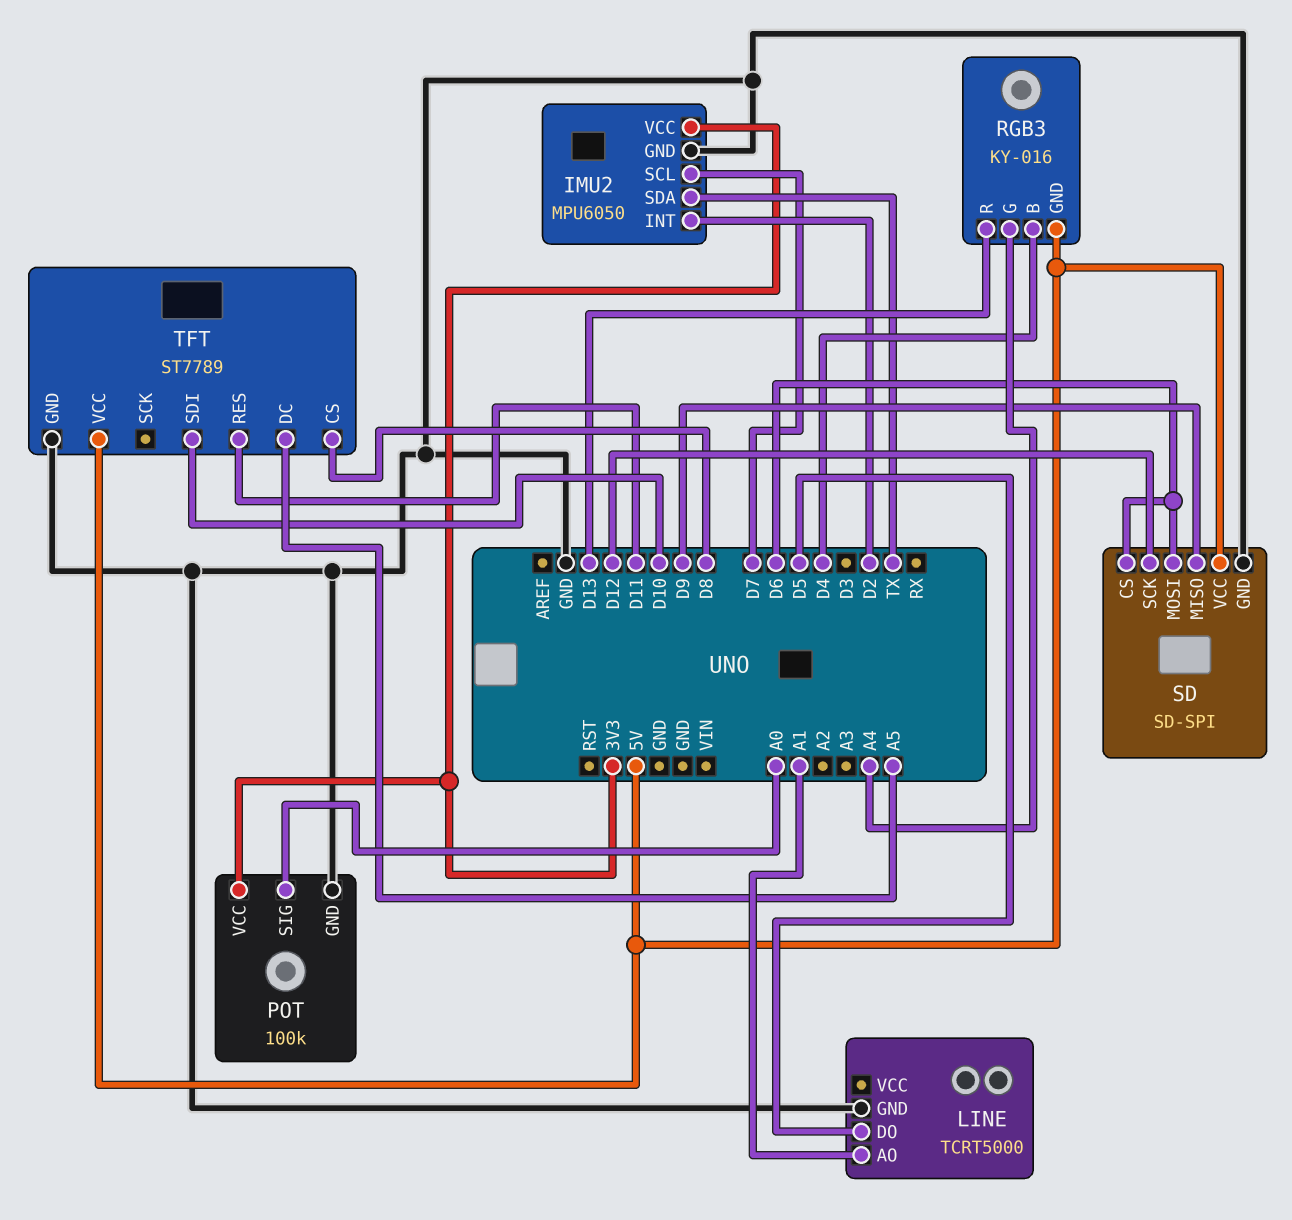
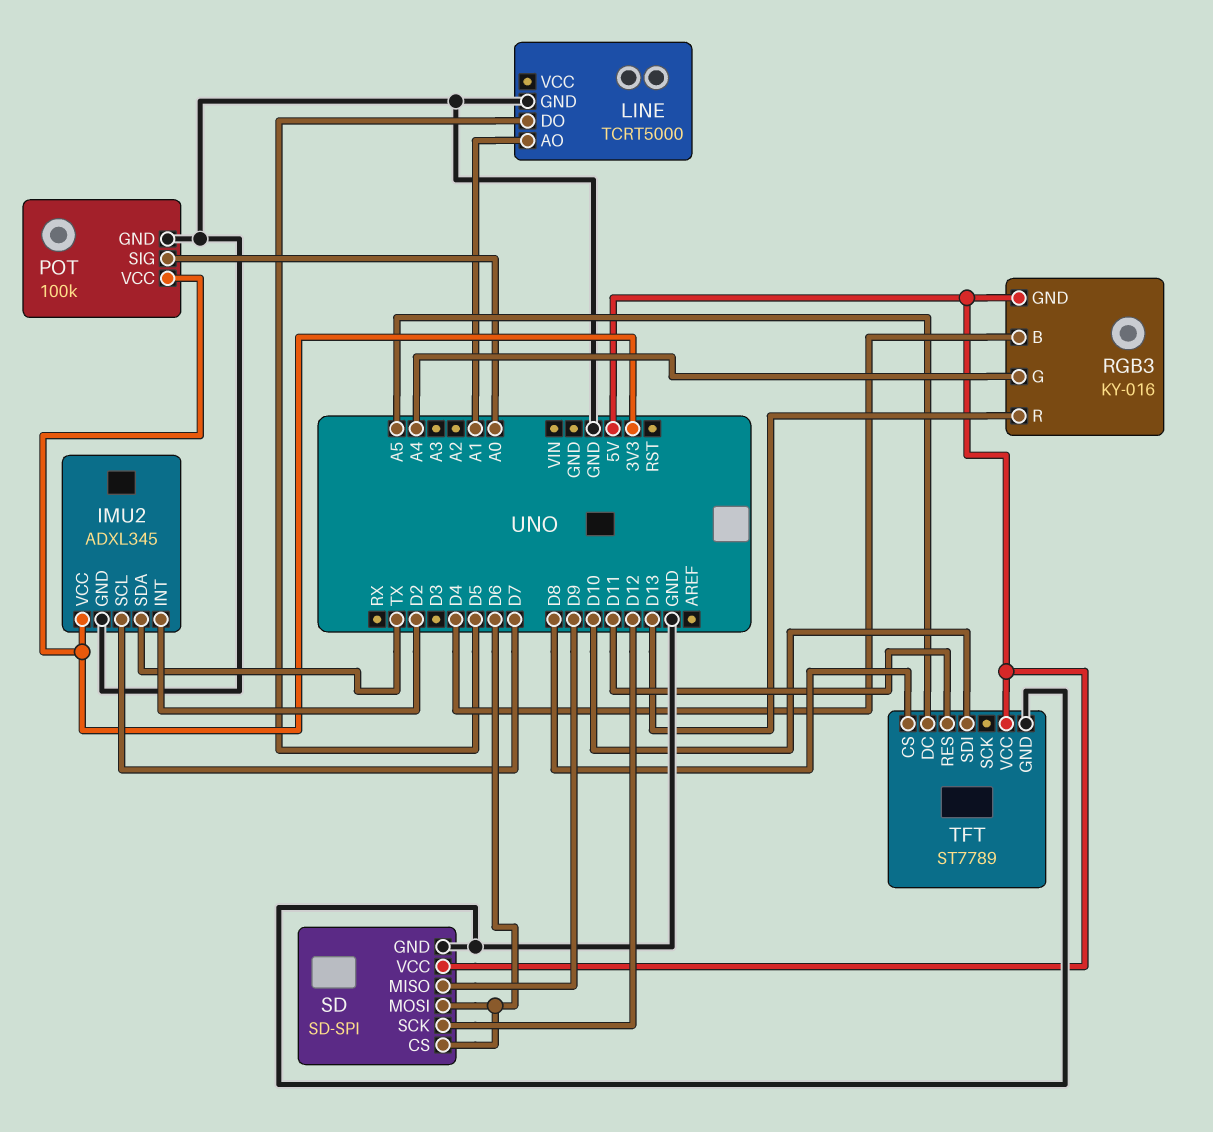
IMU2: MPU6050 -> ADXL345

